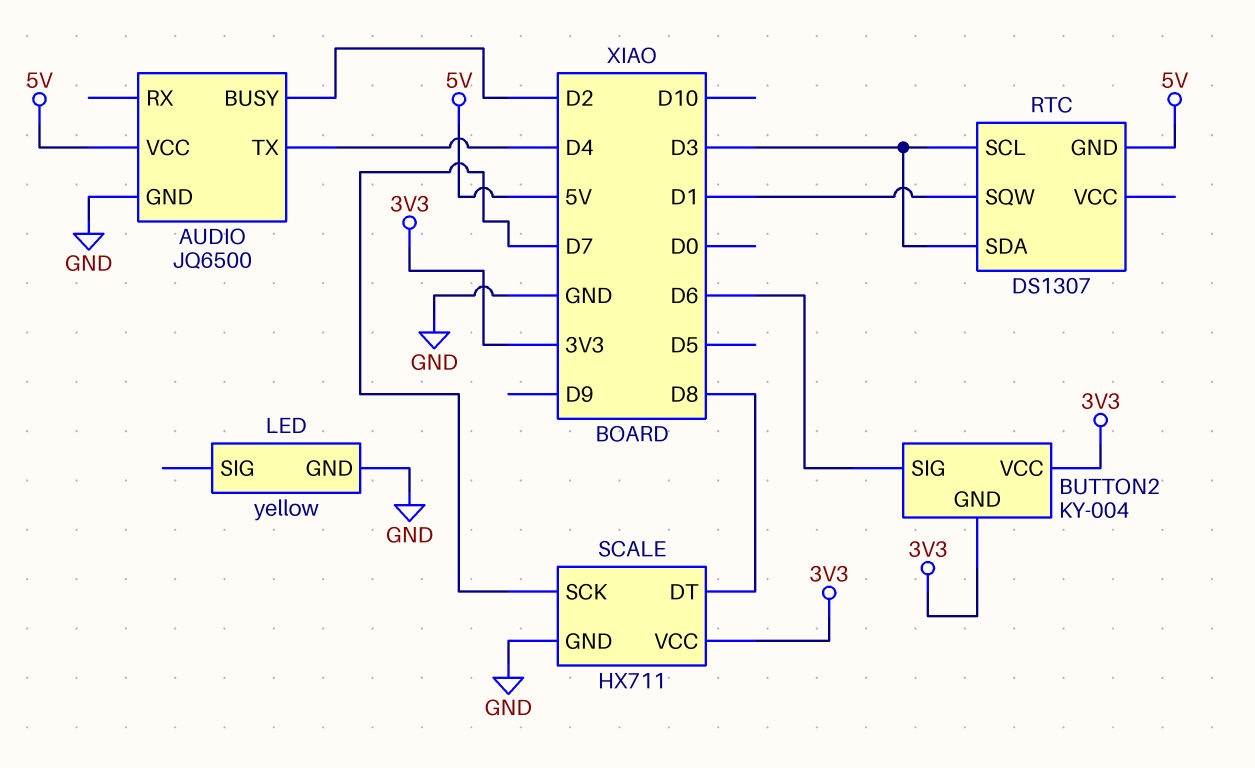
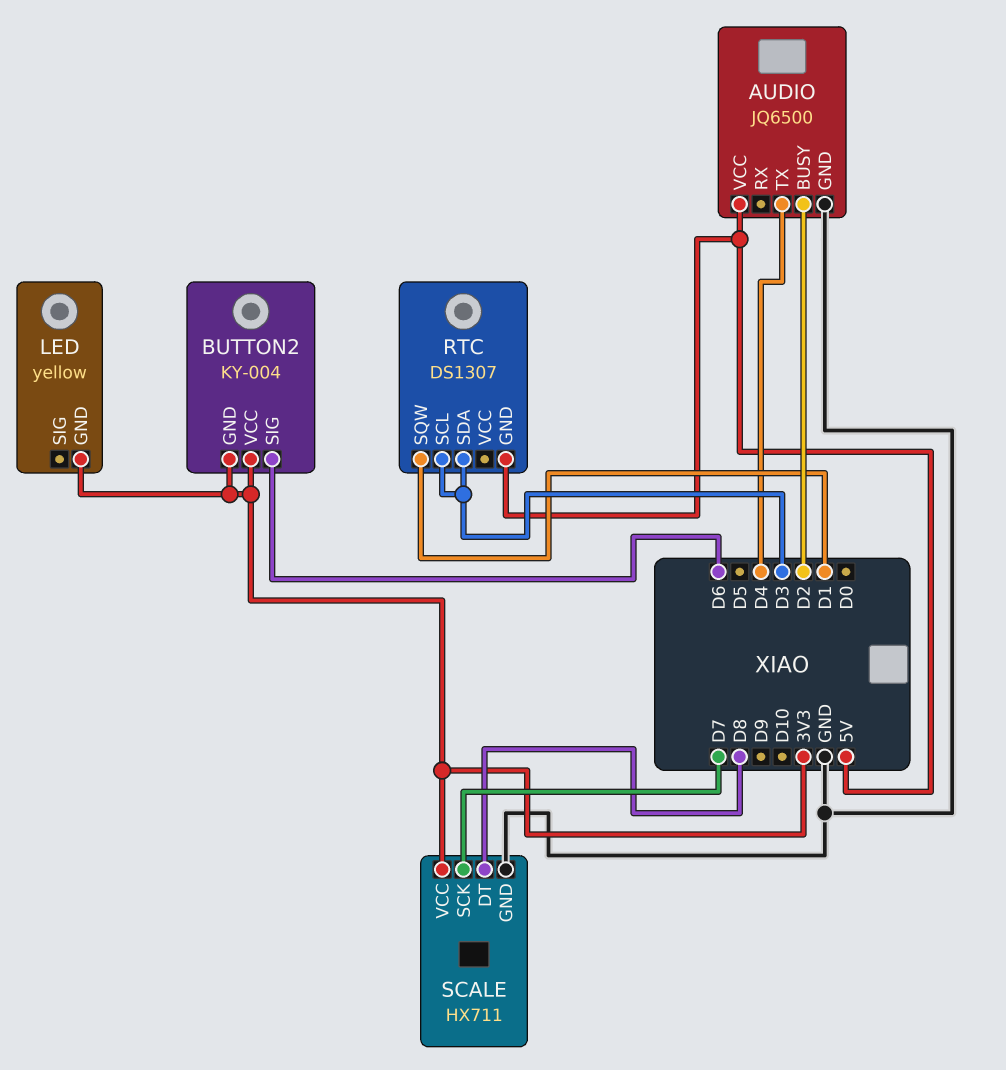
LED pin GND: GND -> 3V3

